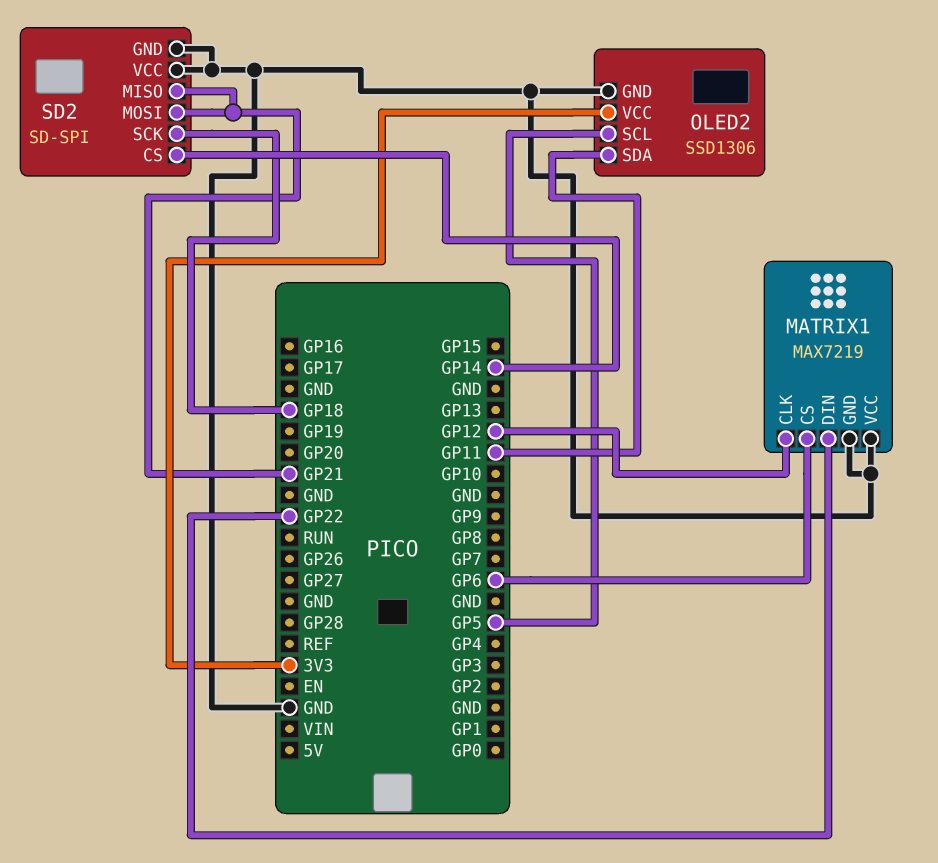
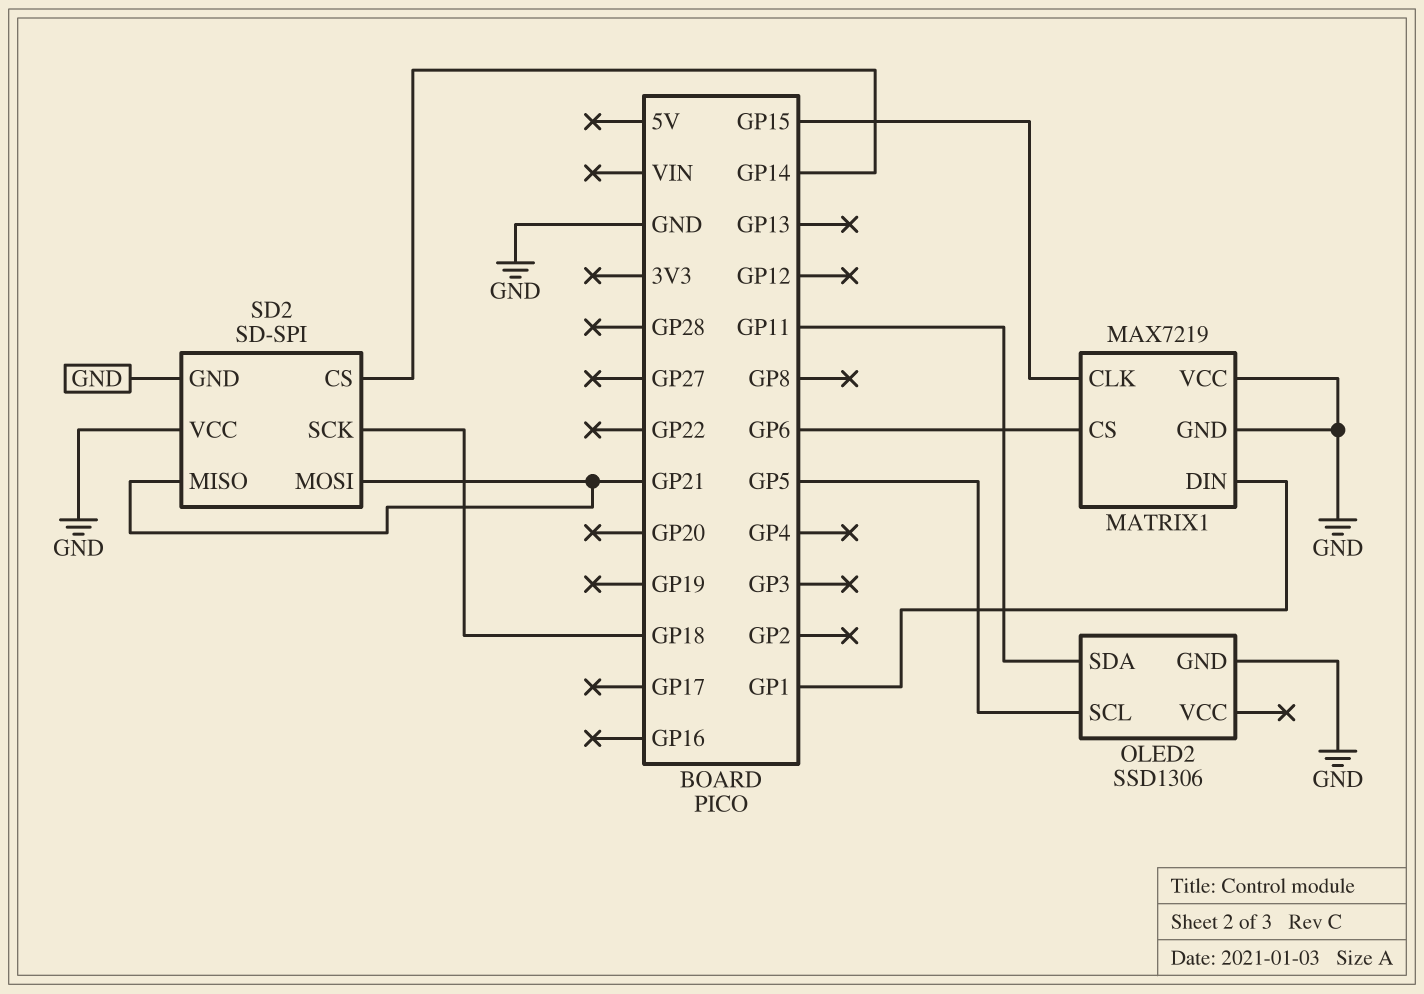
MATRIX1 pin CLK: GP12 -> GP15
MATRIX1 pin DIN: GP22 -> GP1
OLED2 pin VCC: 3V3 -> none

